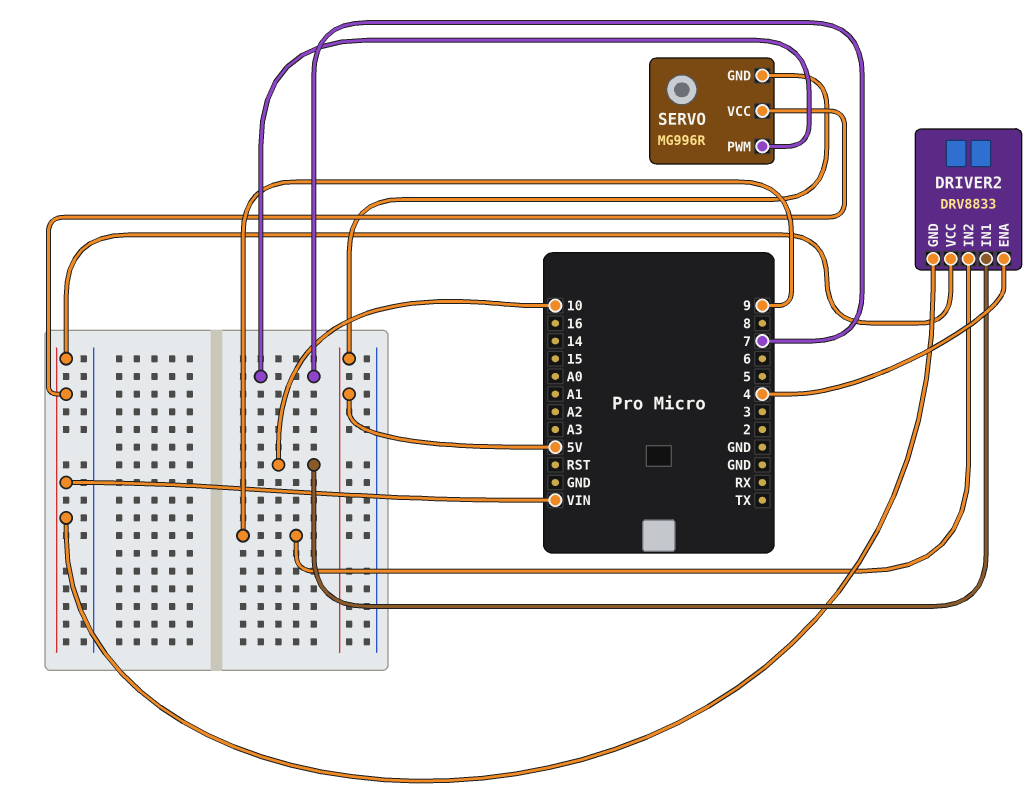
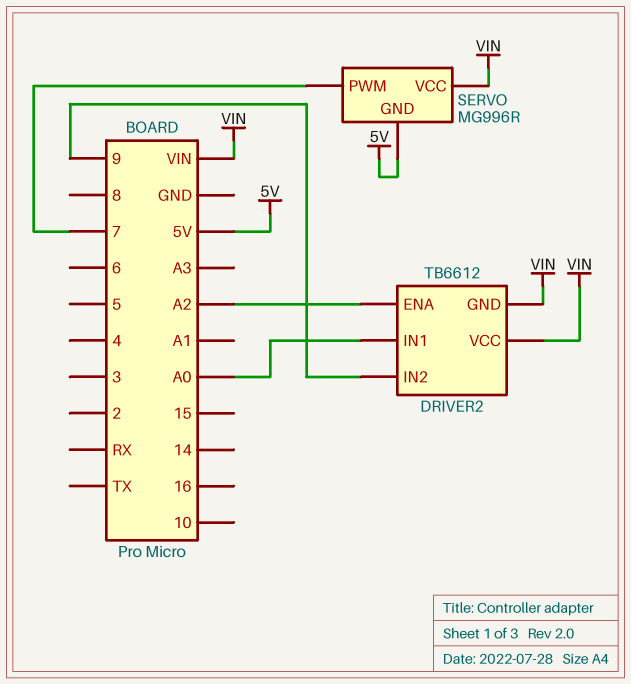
DRIVER2: DRV8833 -> TB6612
DRIVER2 pin ENA: 4 -> A2
DRIVER2 pin IN1: 10 -> A0

